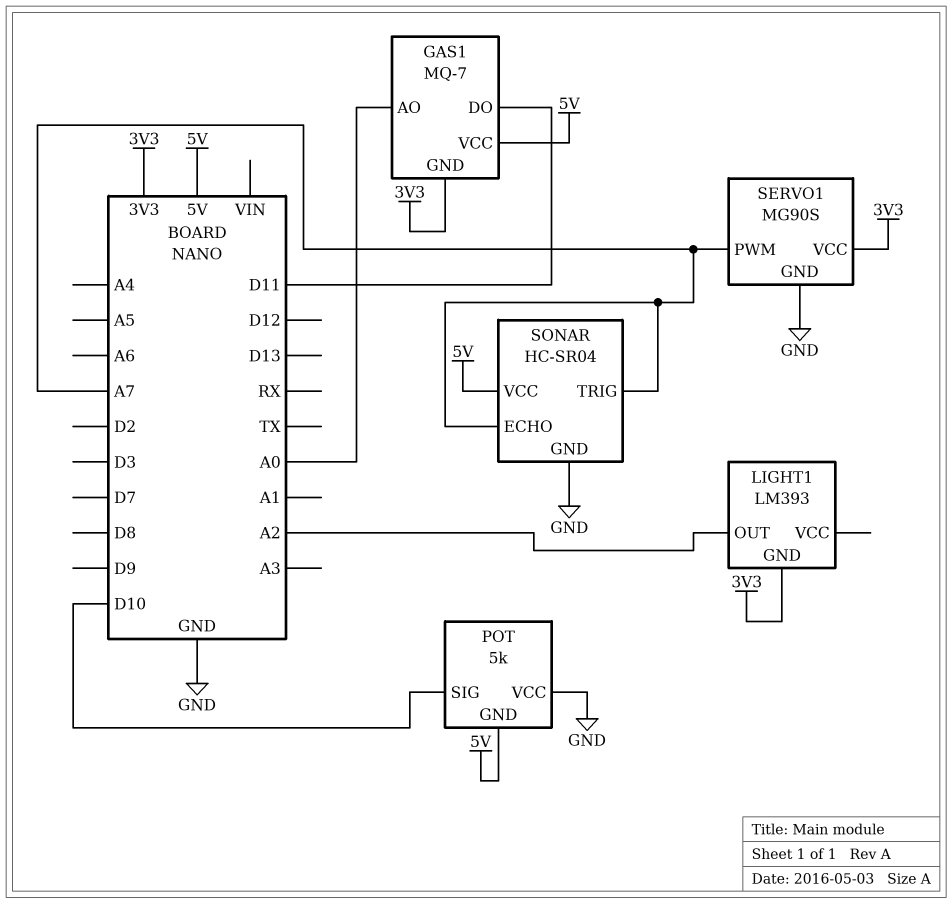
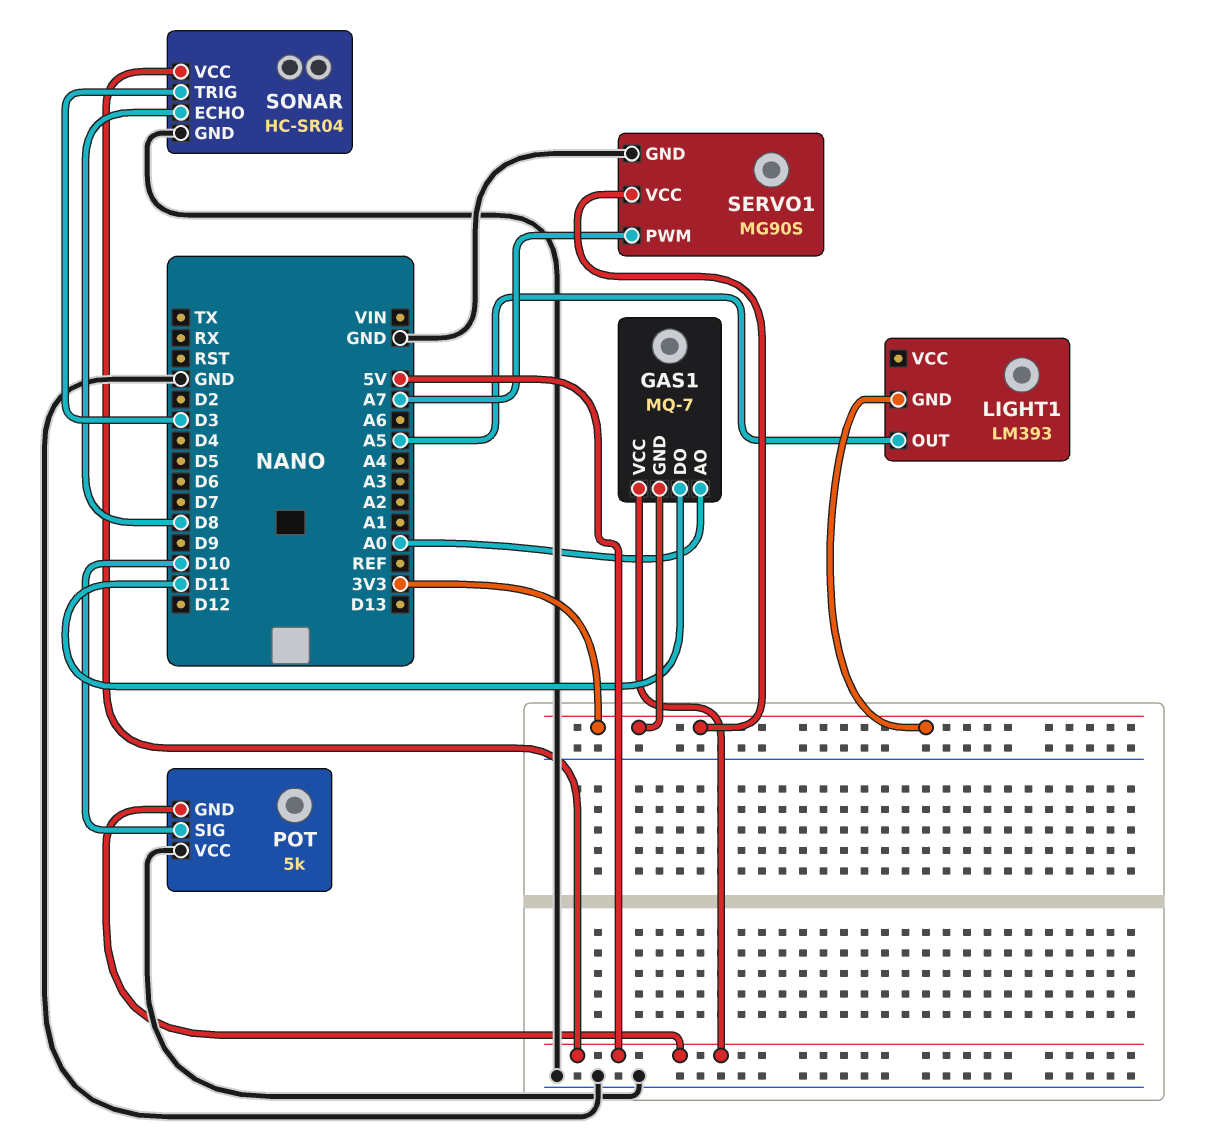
LIGHT1 pin OUT: A2 -> A5
SONAR pin ECHO: A7 -> D8
SONAR pin TRIG: A7 -> D3

